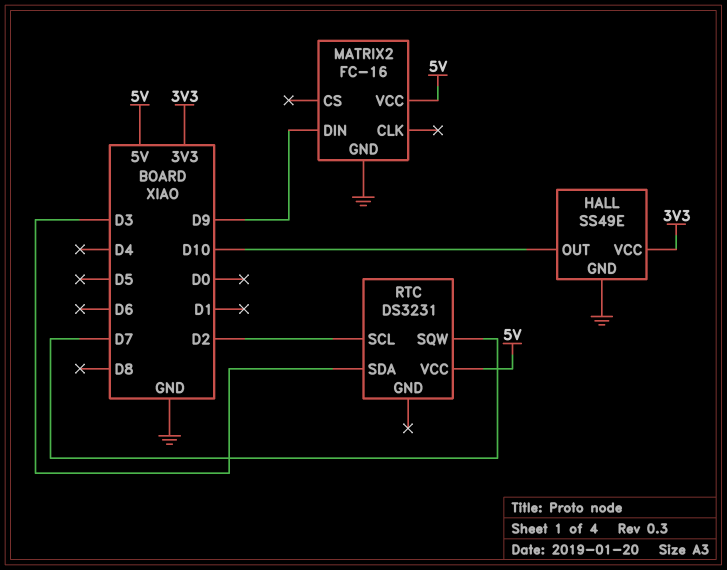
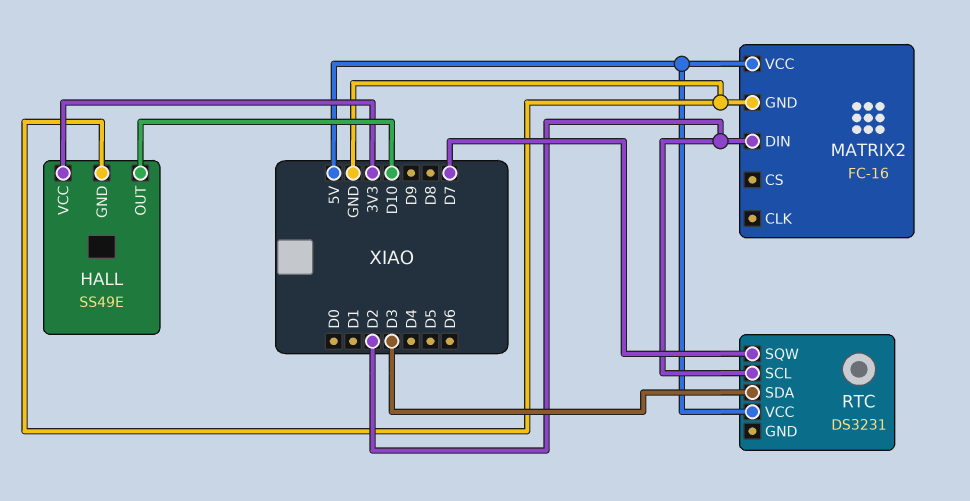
MATRIX2 pin DIN: D9 -> D2

